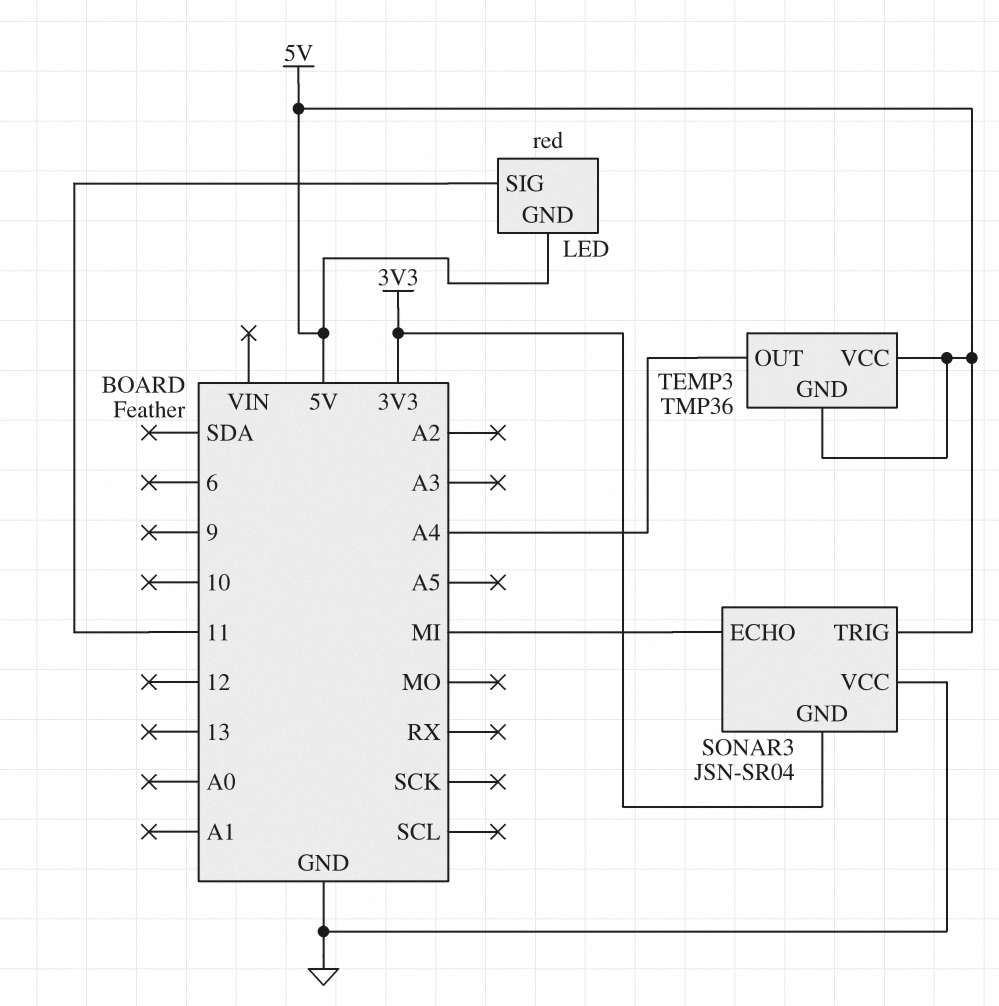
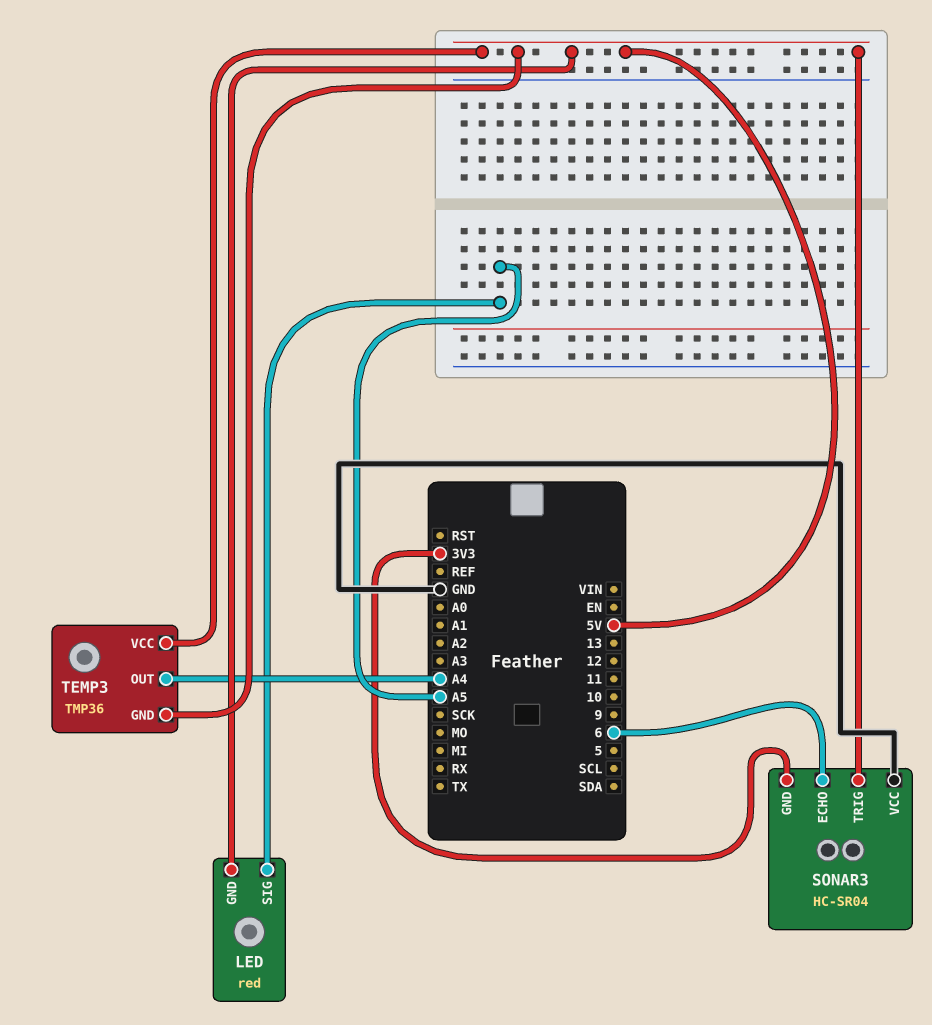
LED pin SIG: 11 -> A5
SONAR3: JSN-SR04 -> HC-SR04
SONAR3 pin ECHO: MI -> 6

